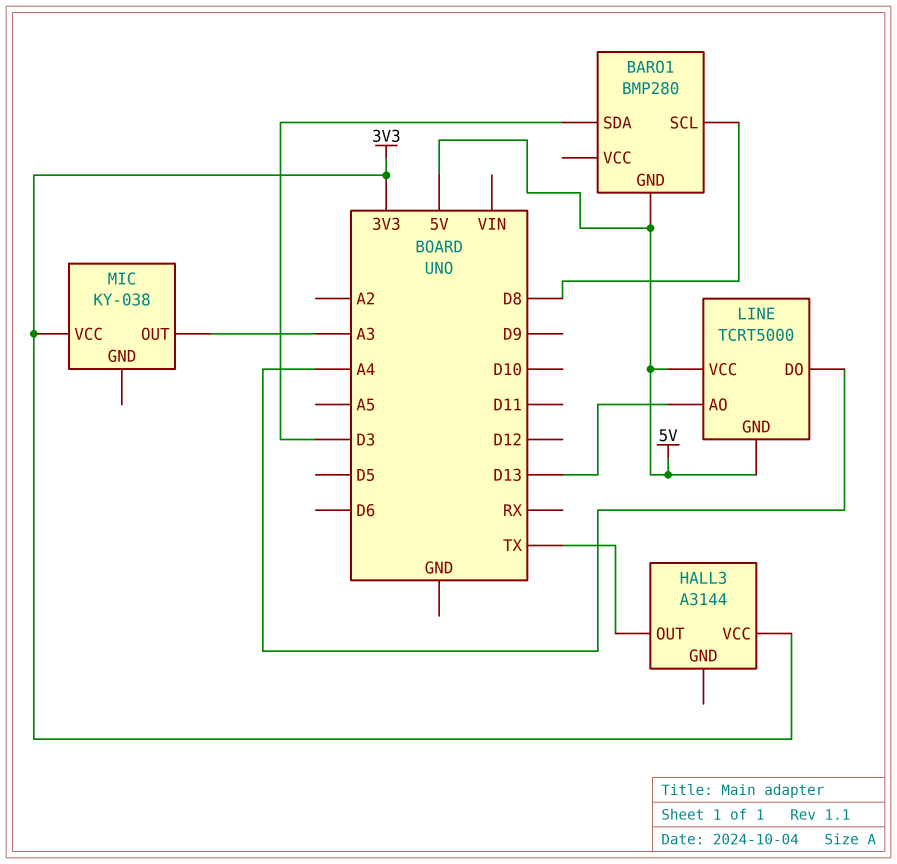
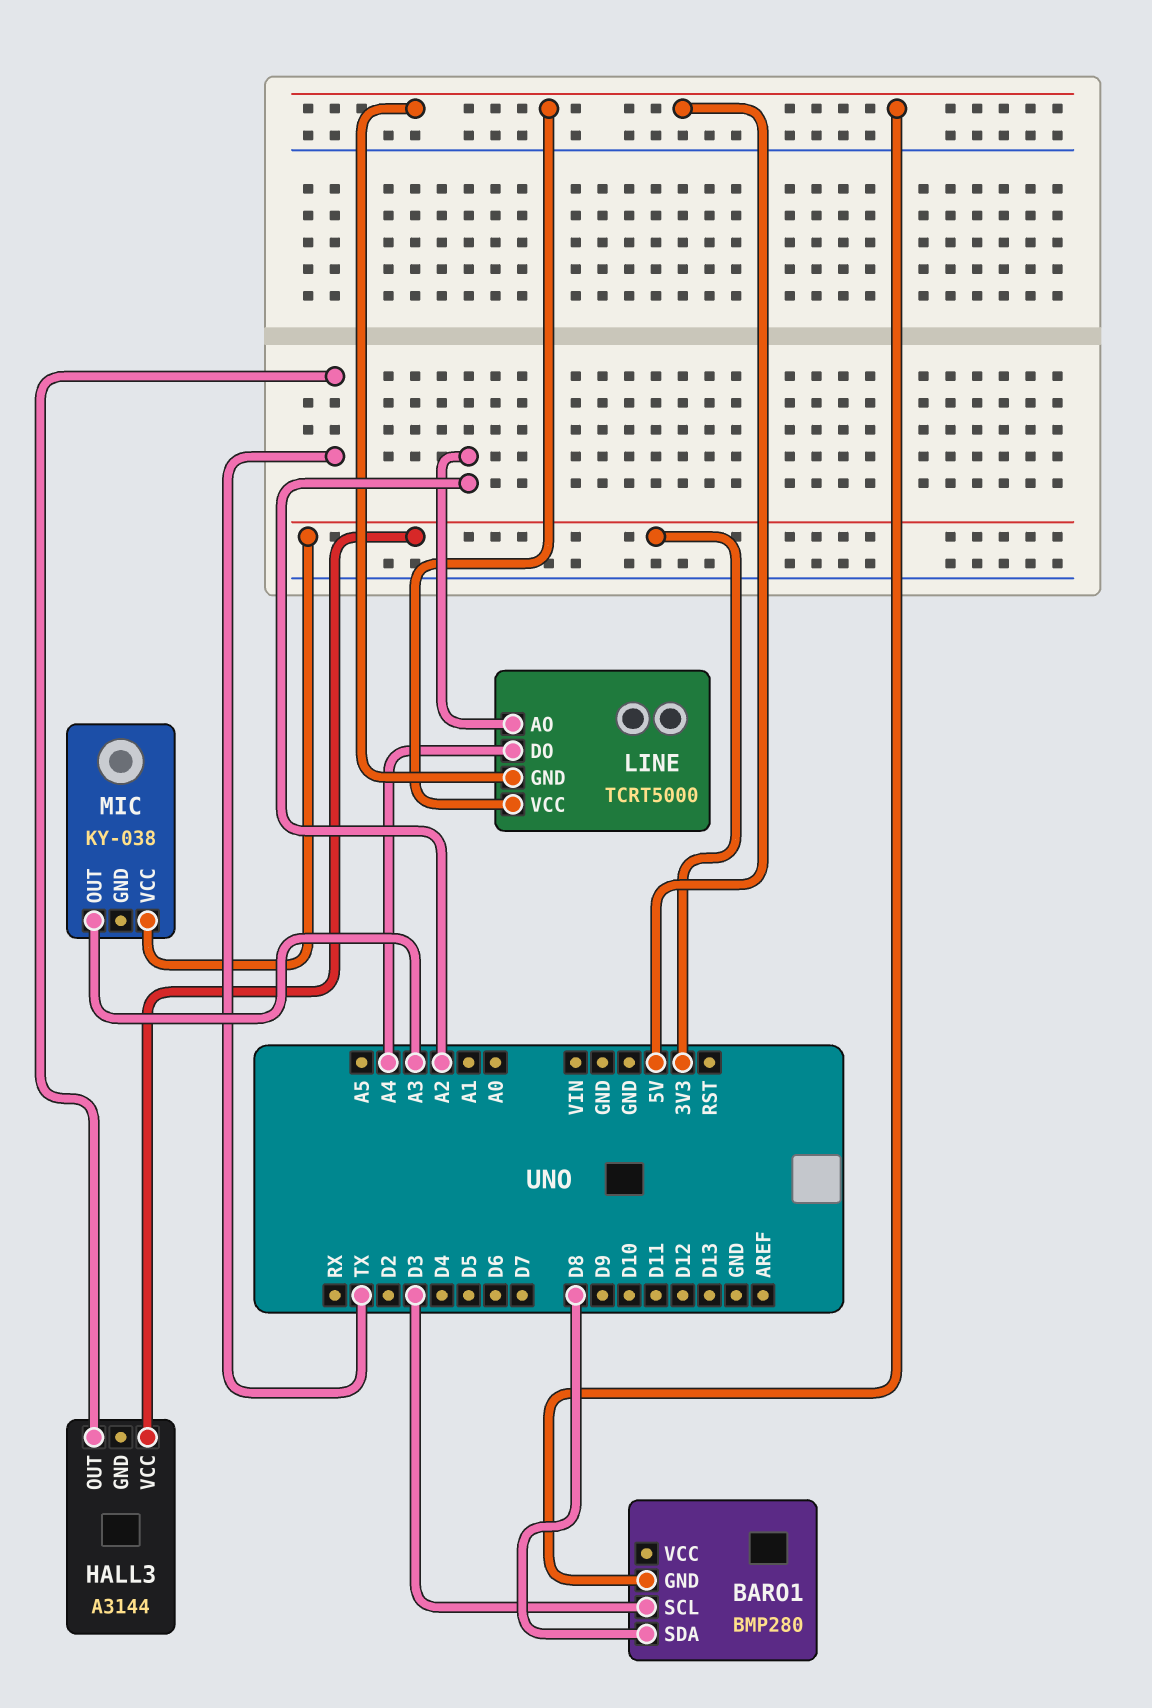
BARO1 pin SCL: D8 -> D3
BARO1 pin SDA: D3 -> D8
LINE pin AO: D13 -> A2

